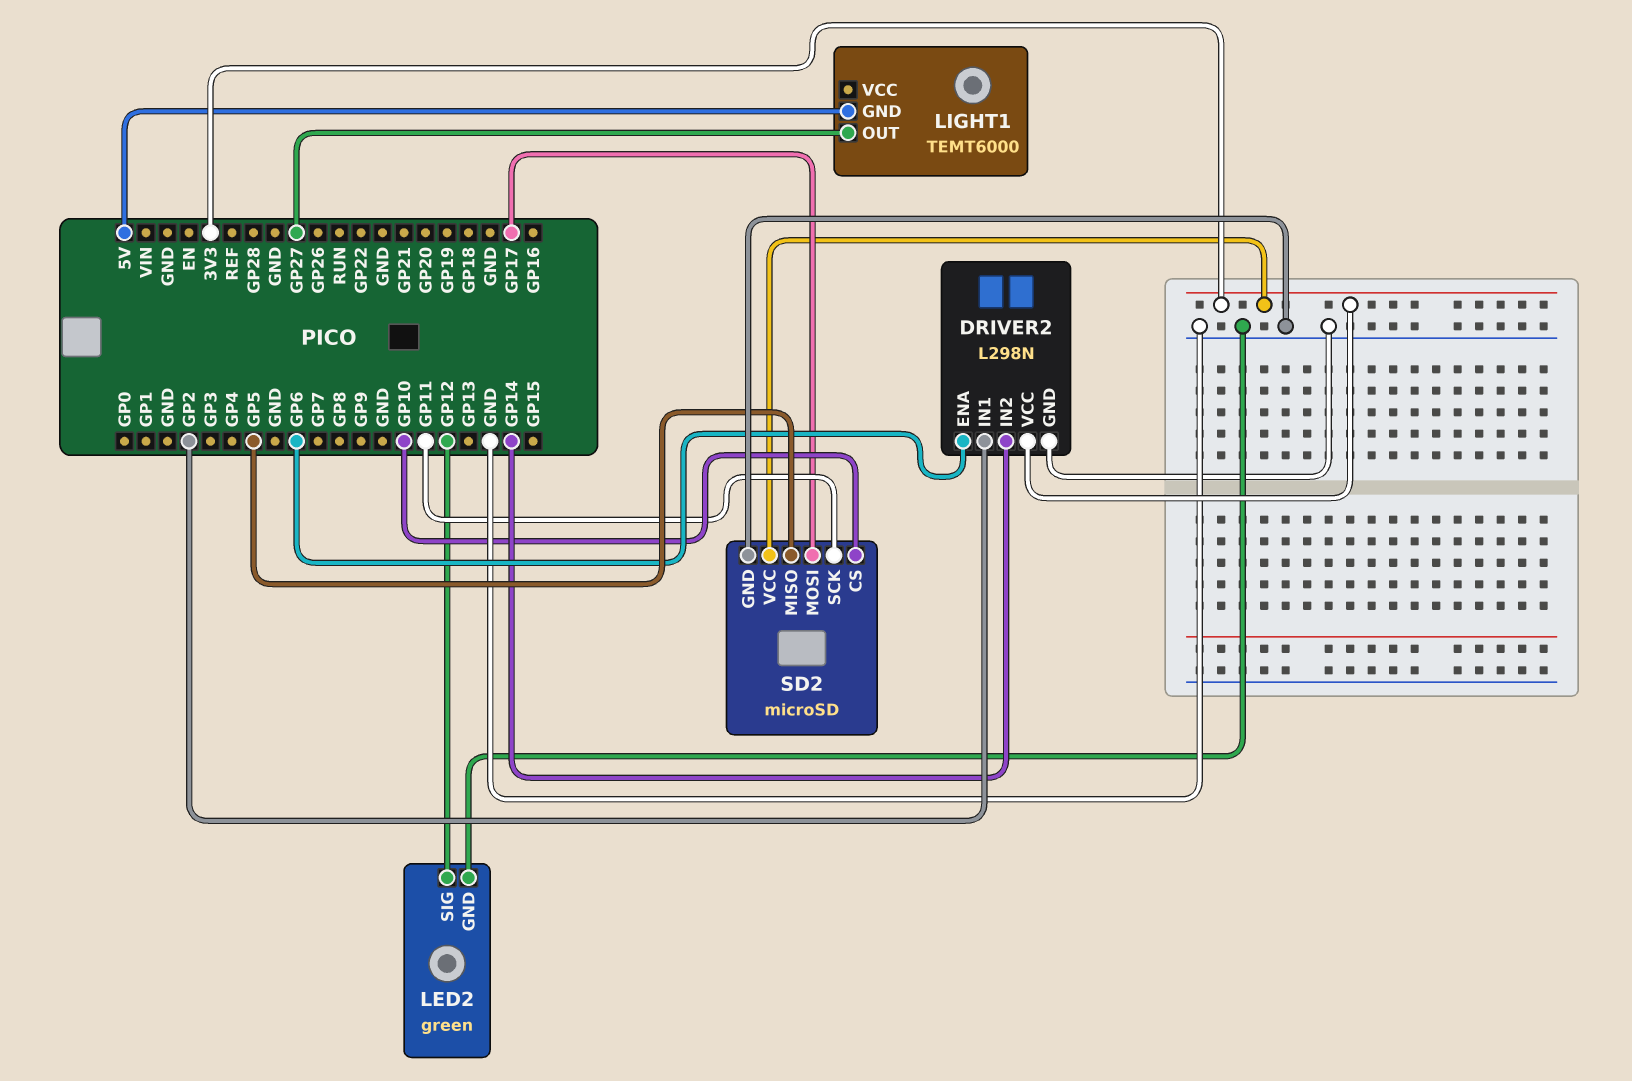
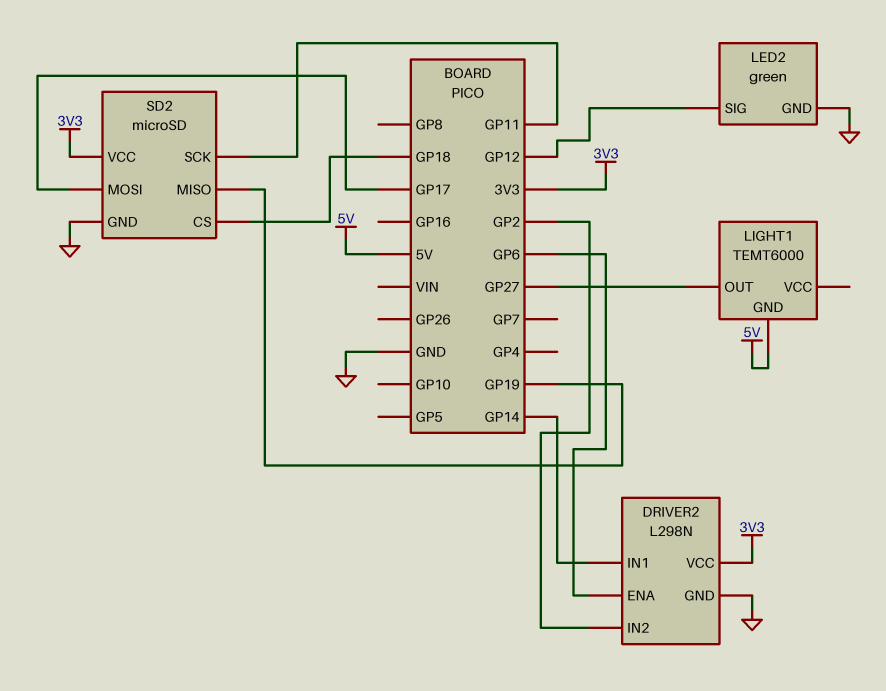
DRIVER2 pin IN1: GP2 -> GP14
DRIVER2 pin IN2: GP14 -> GP2
SD2 pin CS: GP10 -> GP18
SD2 pin MISO: GP5 -> GP19

